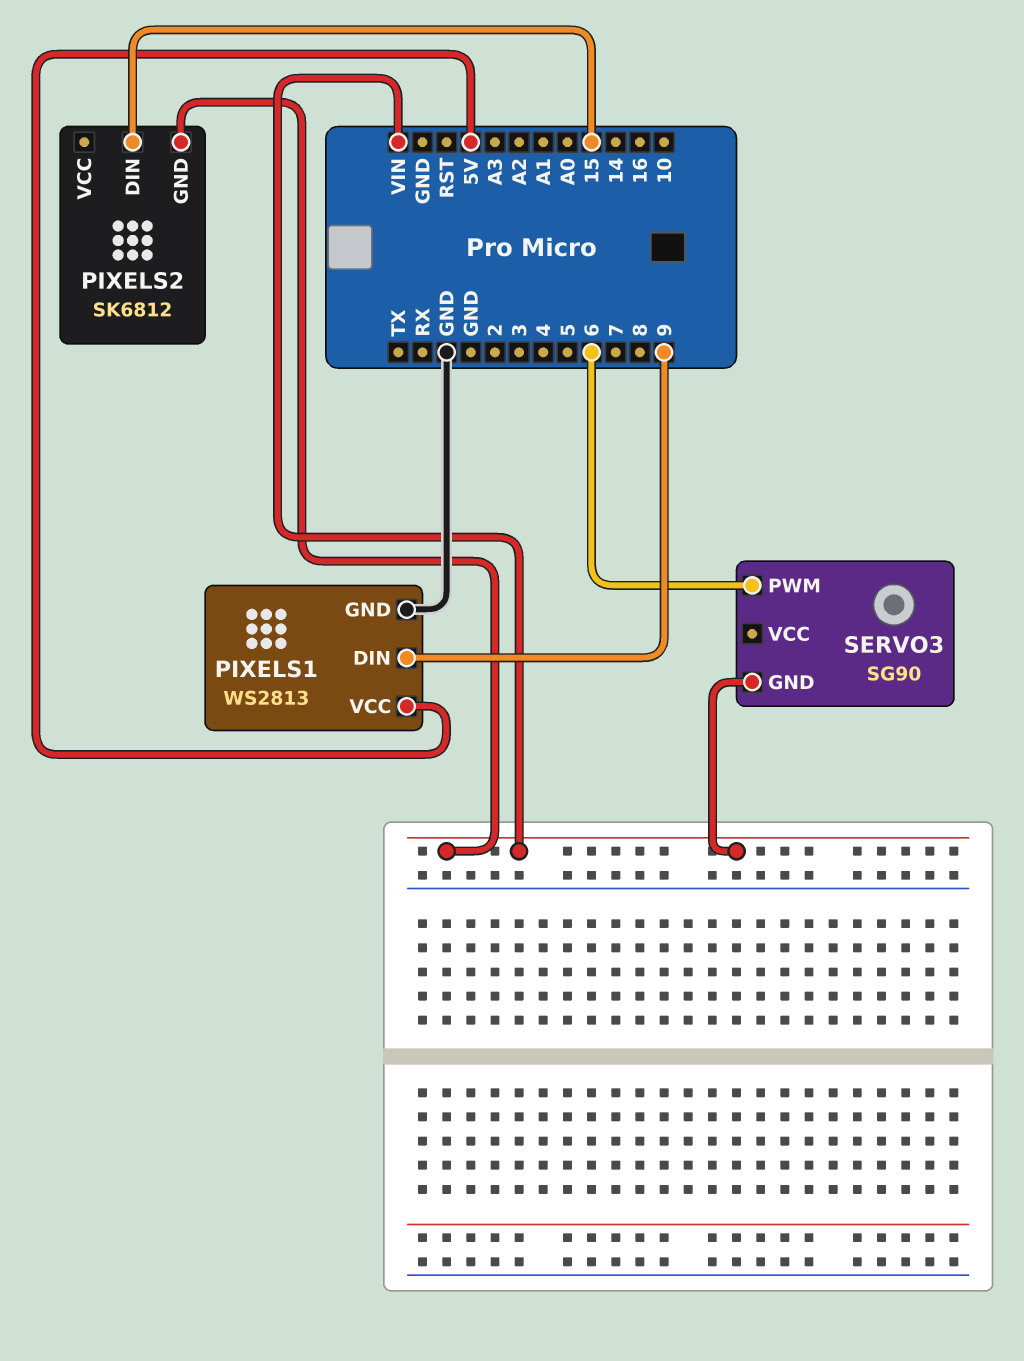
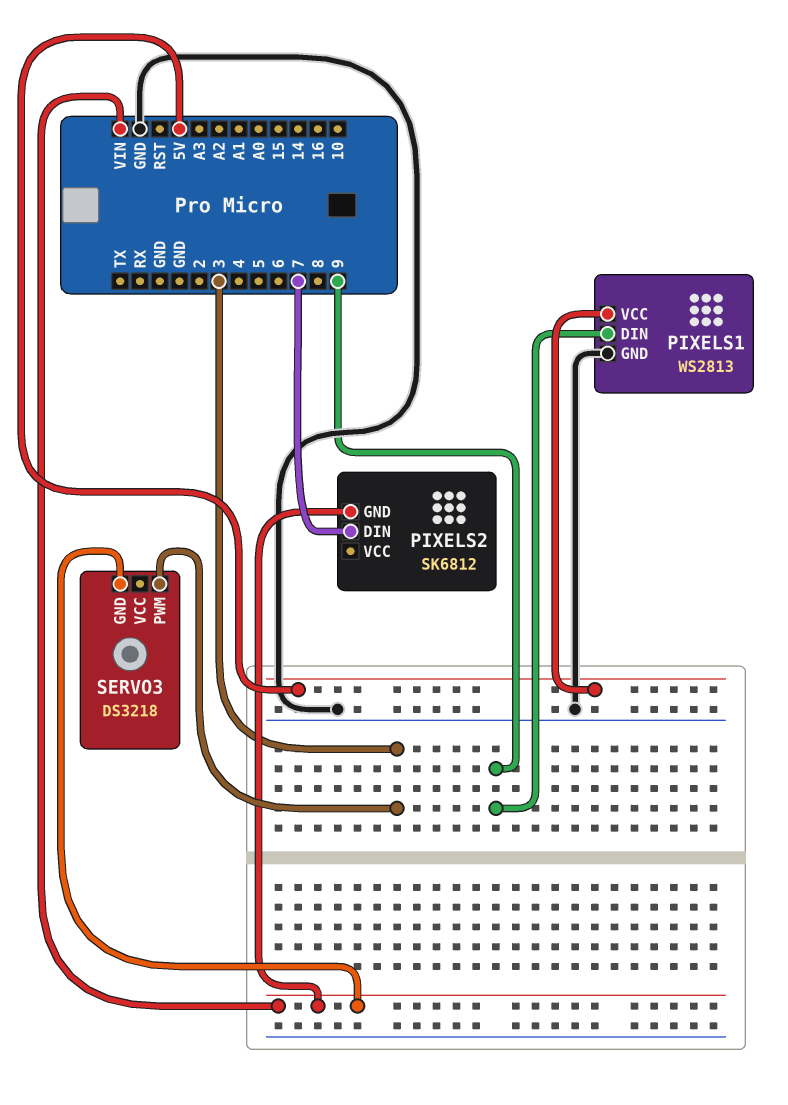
PIXELS2 pin DIN: 15 -> 7
SERVO3: SG90 -> DS3218
SERVO3 pin PWM: 6 -> 3

